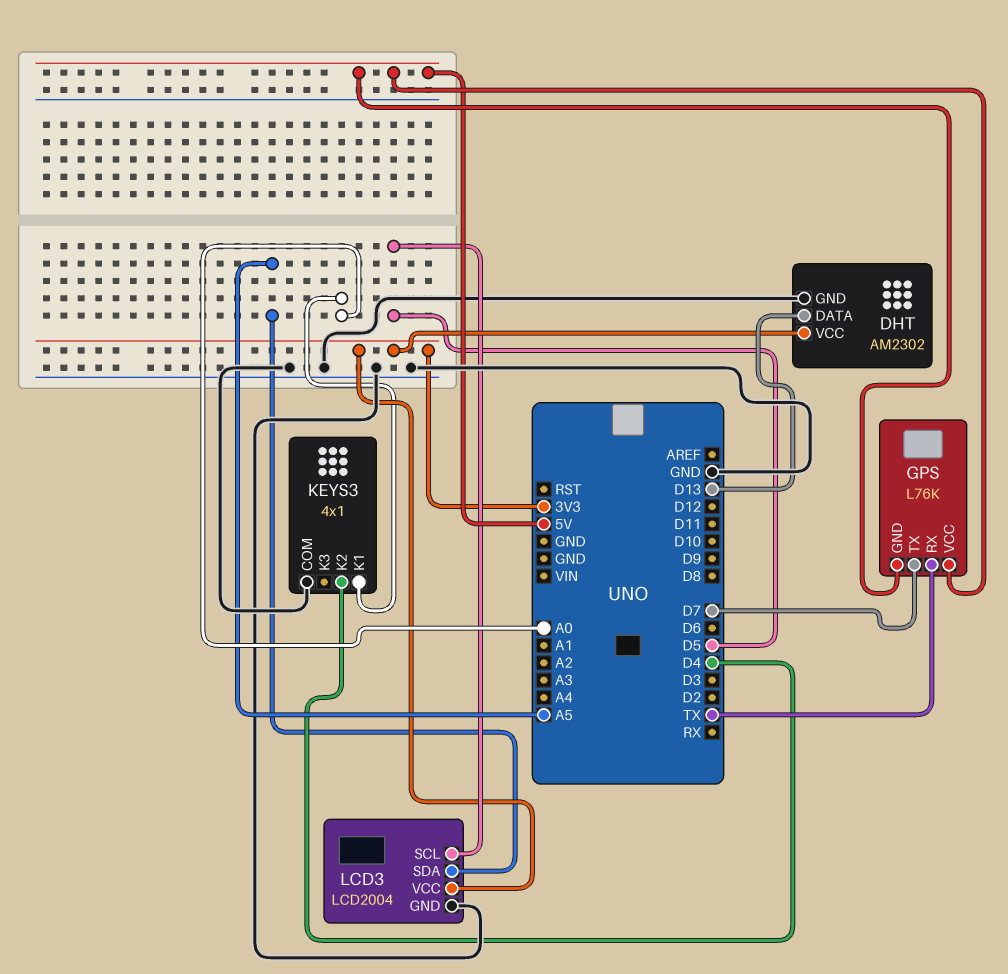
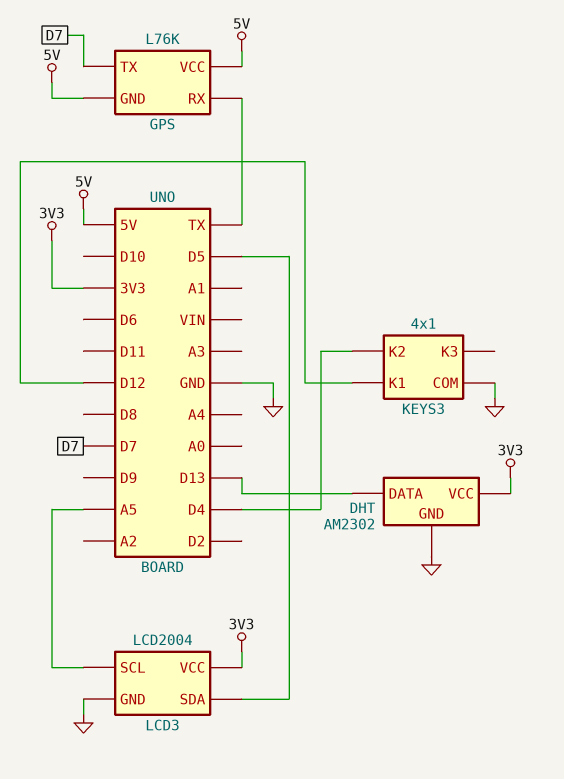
KEYS3 pin K1: A0 -> D12
LCD3 pin SCL: D5 -> A5
LCD3 pin SDA: A5 -> D5

